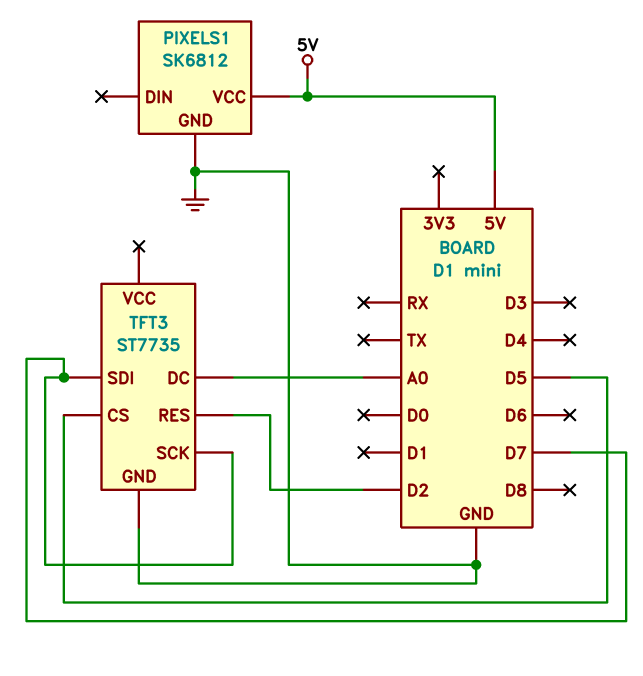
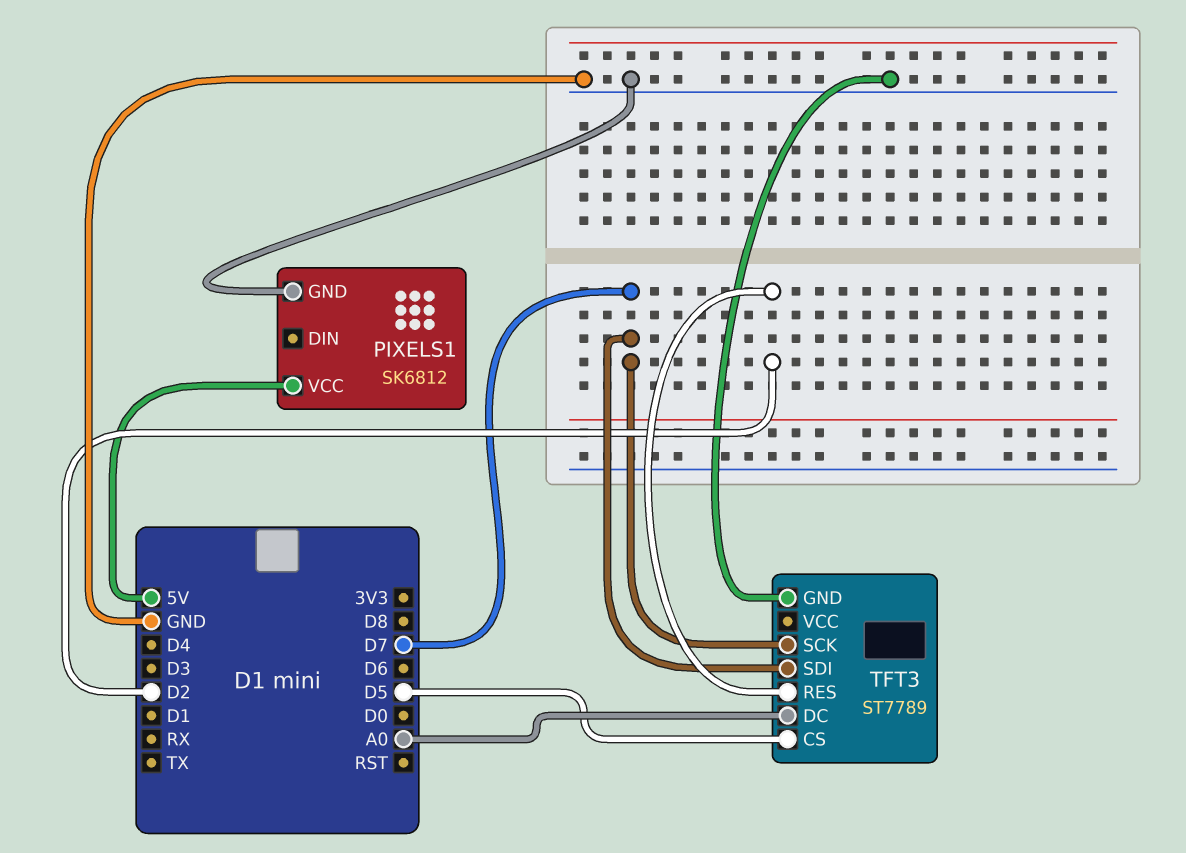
TFT3: ST7735 -> ST7789

